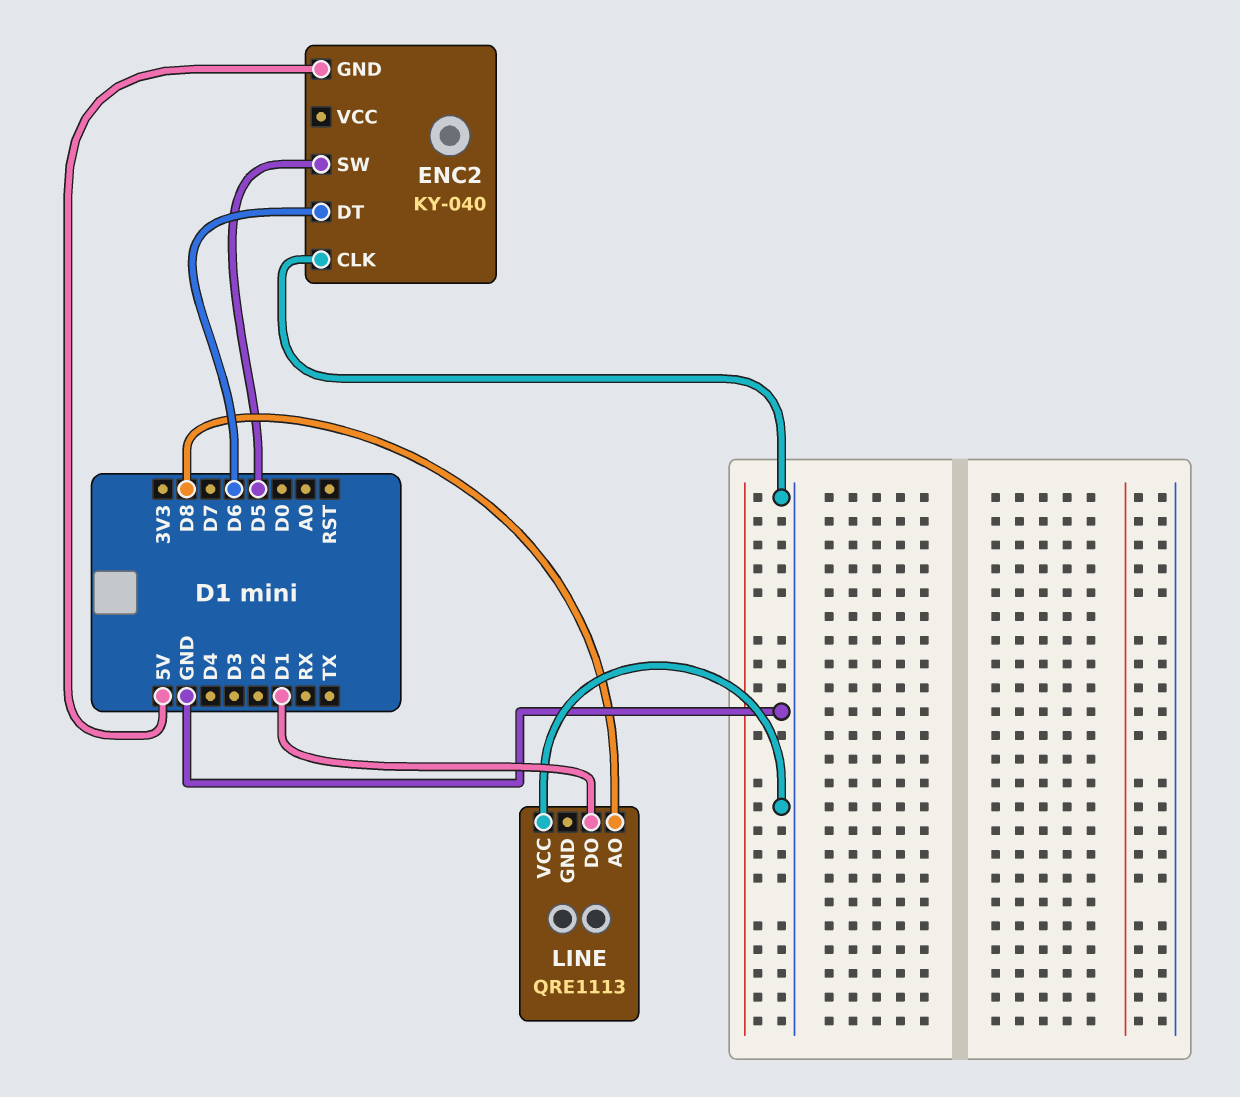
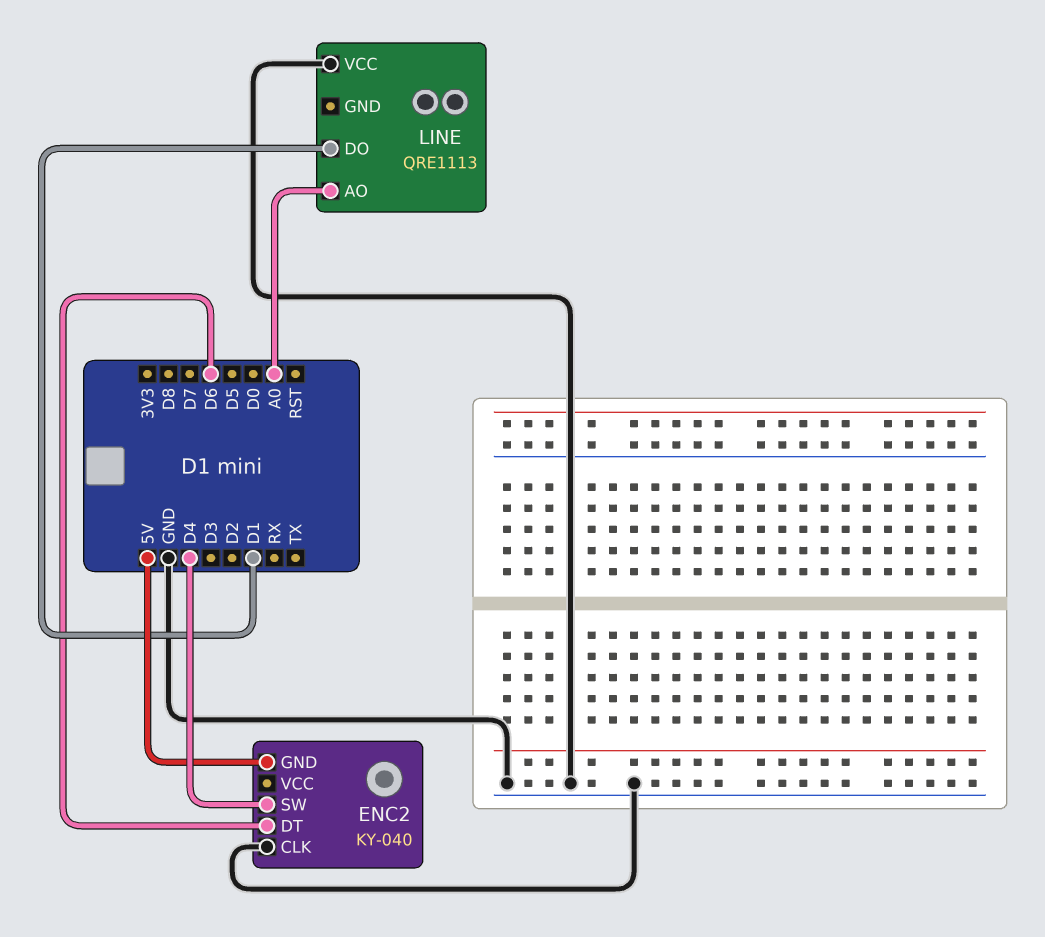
ENC2 pin SW: D5 -> D4
LINE pin AO: D8 -> A0

